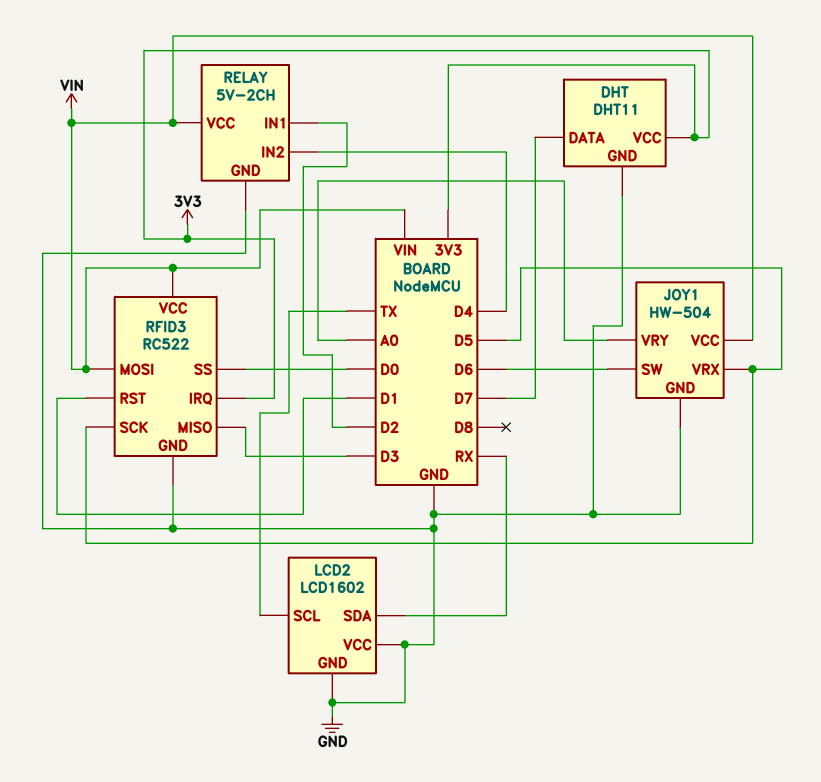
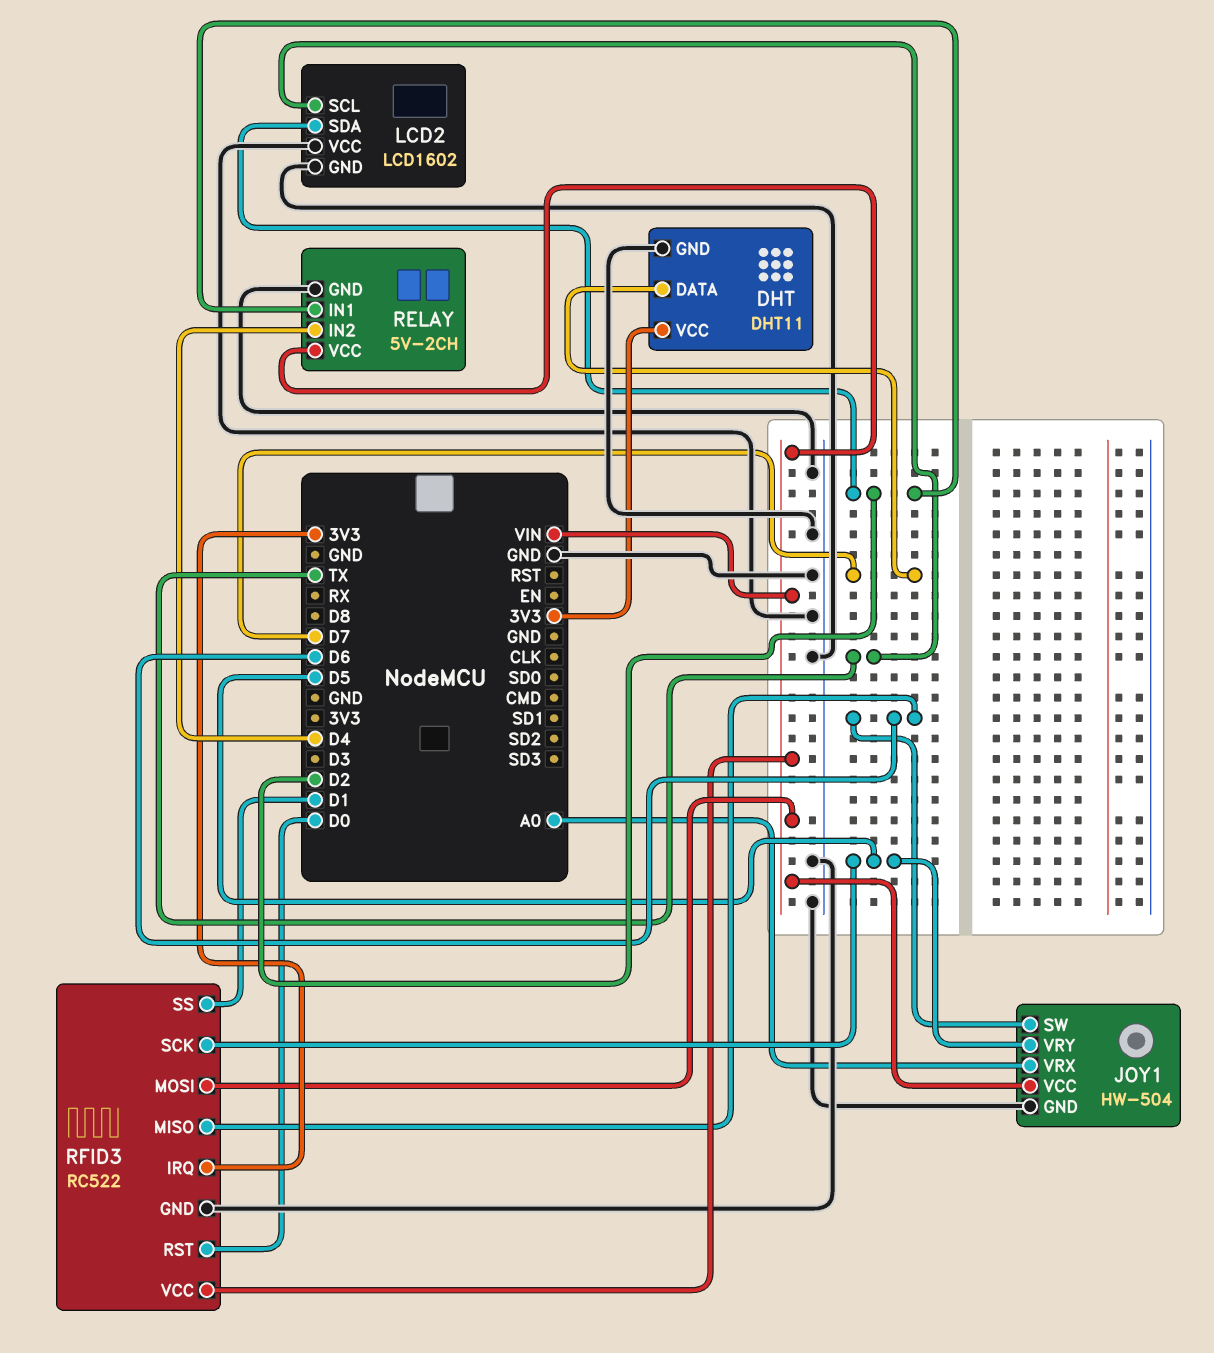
JOY1 pin VRX: D5 -> A0
JOY1 pin VRY: A0 -> D5
LCD2 pin SDA: RX -> D2
RFID3 pin MISO: D3 -> D6
RFID3 pin RST: D1 -> D0
RFID3 pin SS: D0 -> D1

